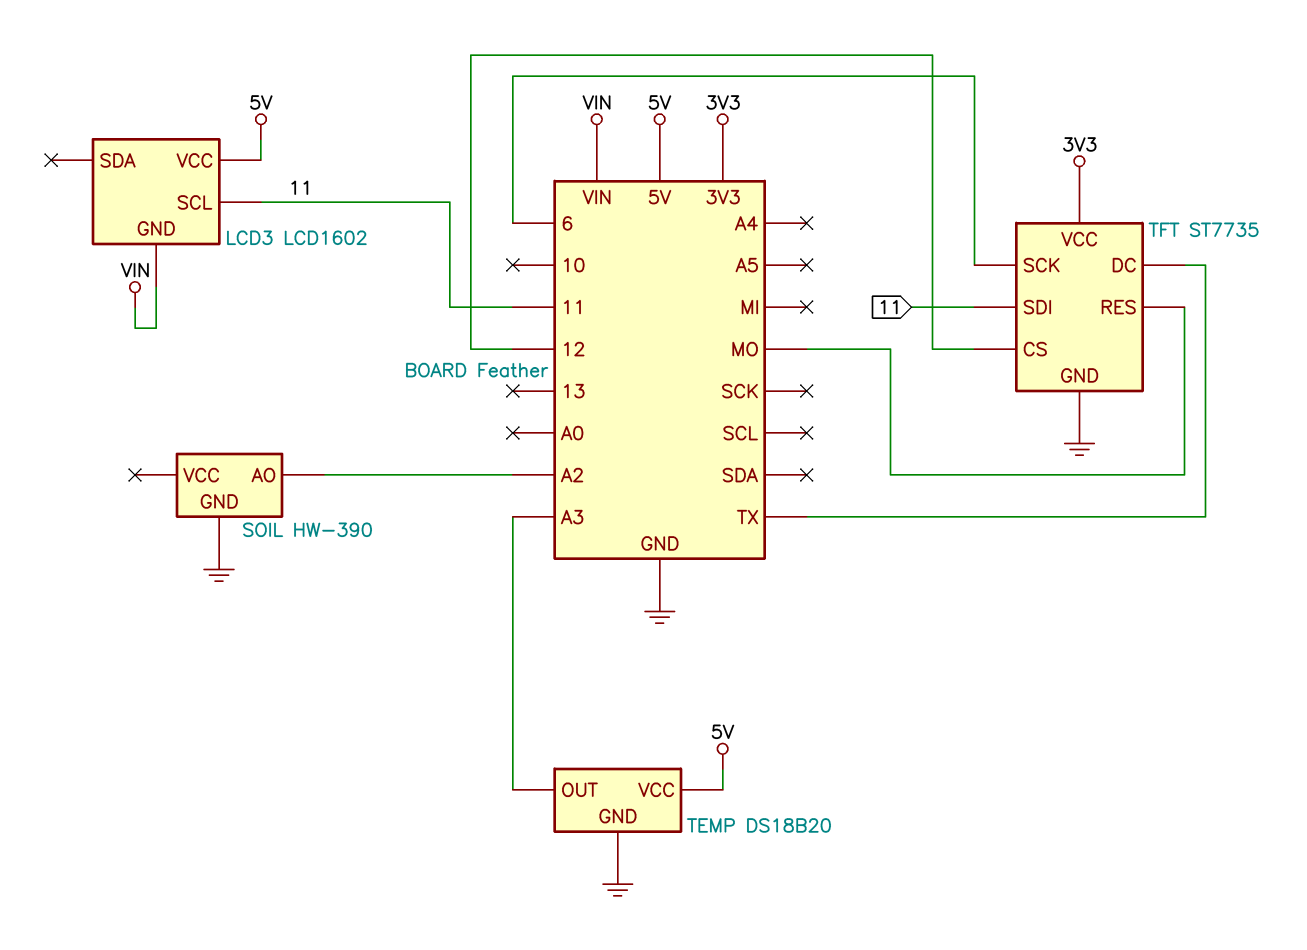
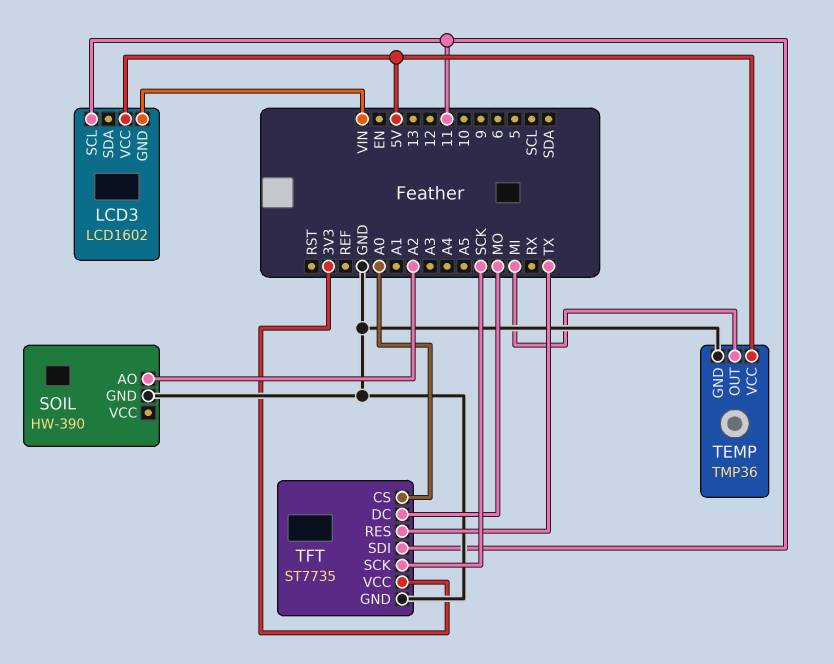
TEMP: DS18B20 -> TMP36
TEMP pin OUT: A3 -> MI
TFT pin CS: 12 -> A0
TFT pin DC: TX -> MO
TFT pin RES: MO -> TX
TFT pin SCK: 6 -> SCK

